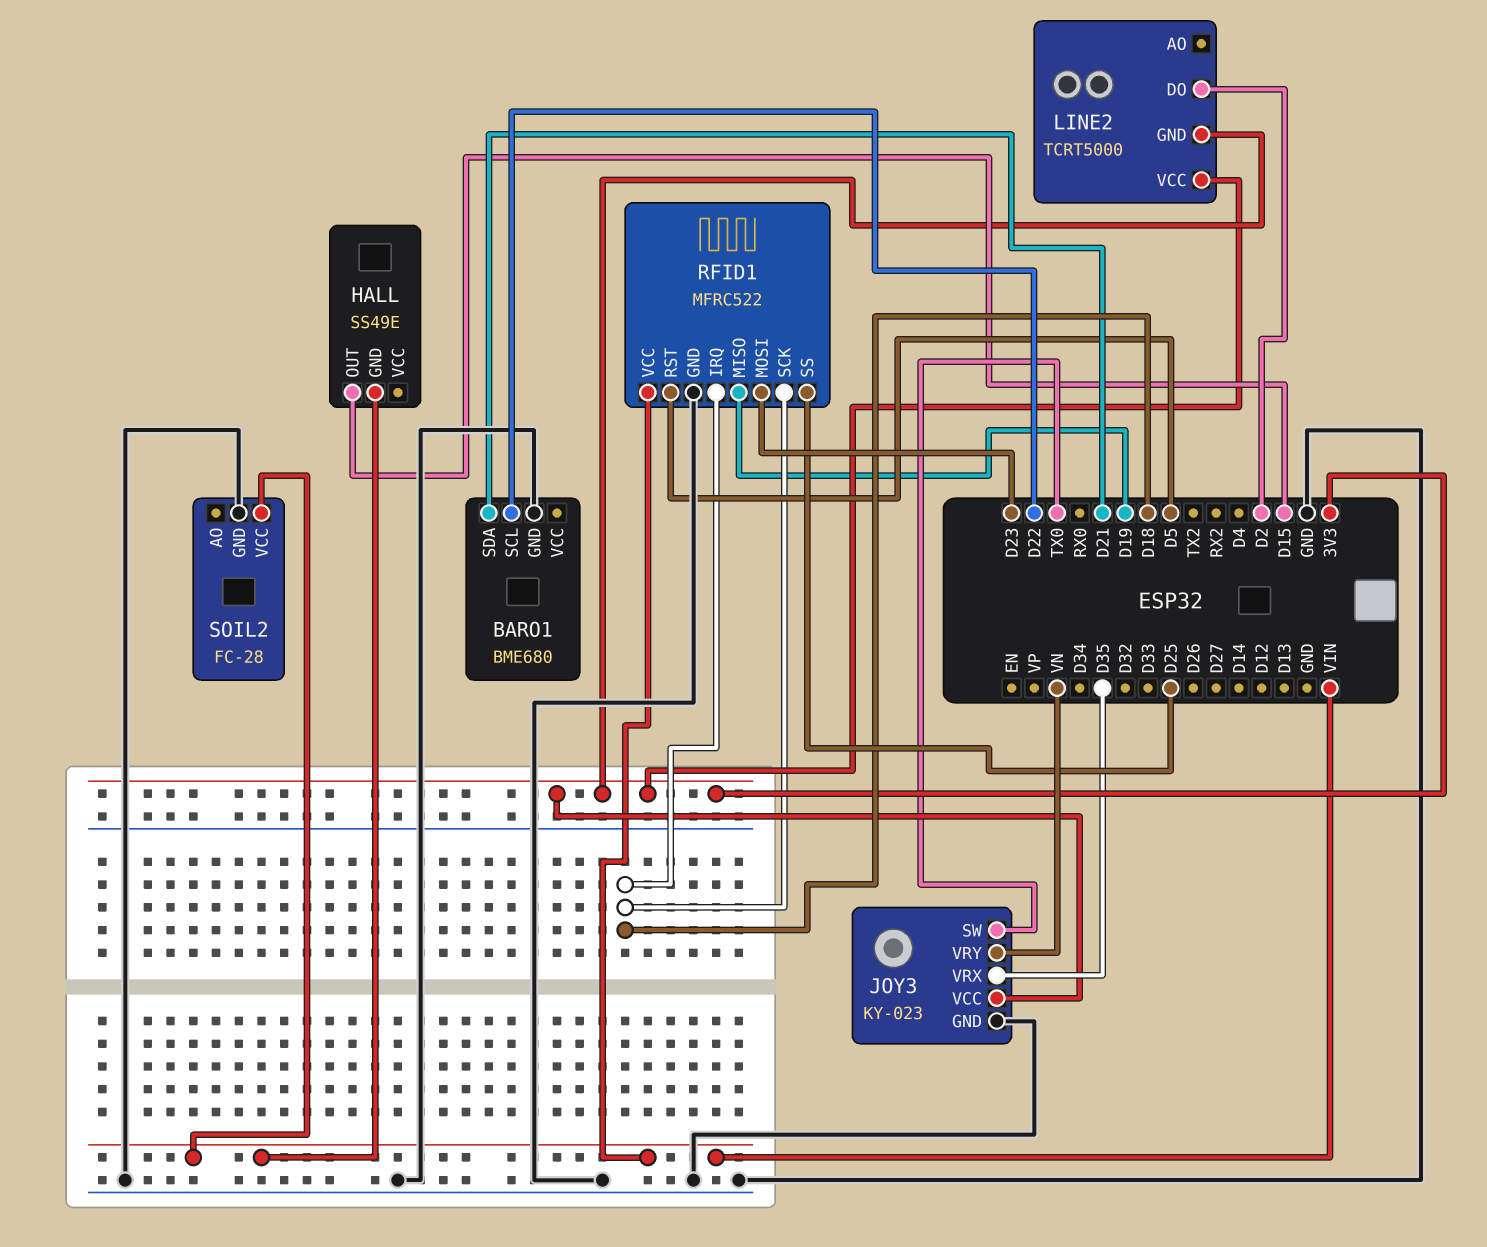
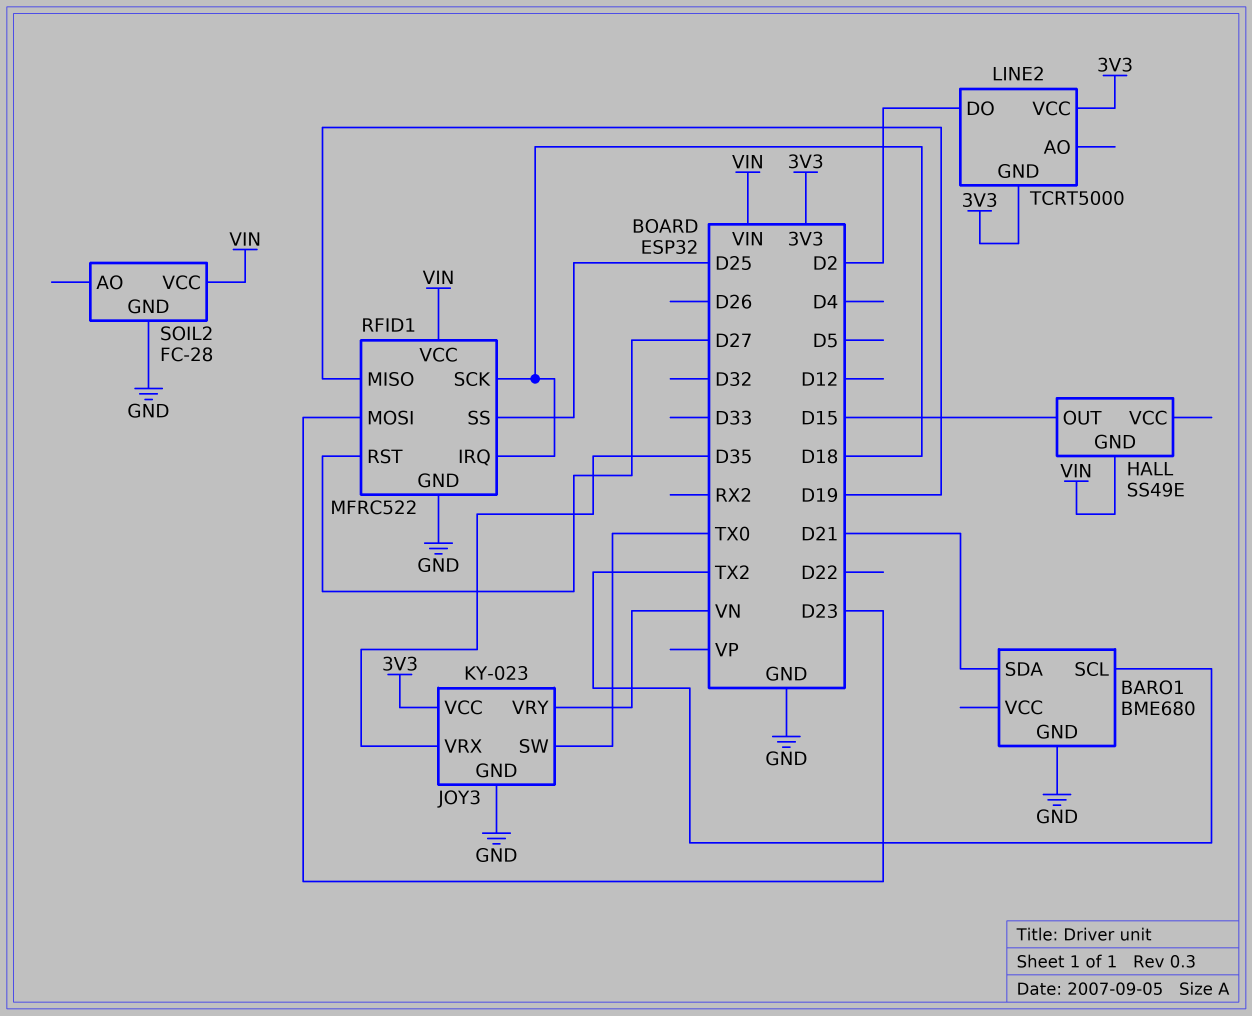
BARO1 pin SCL: D22 -> TX2
RFID1 pin RST: D5 -> D27

